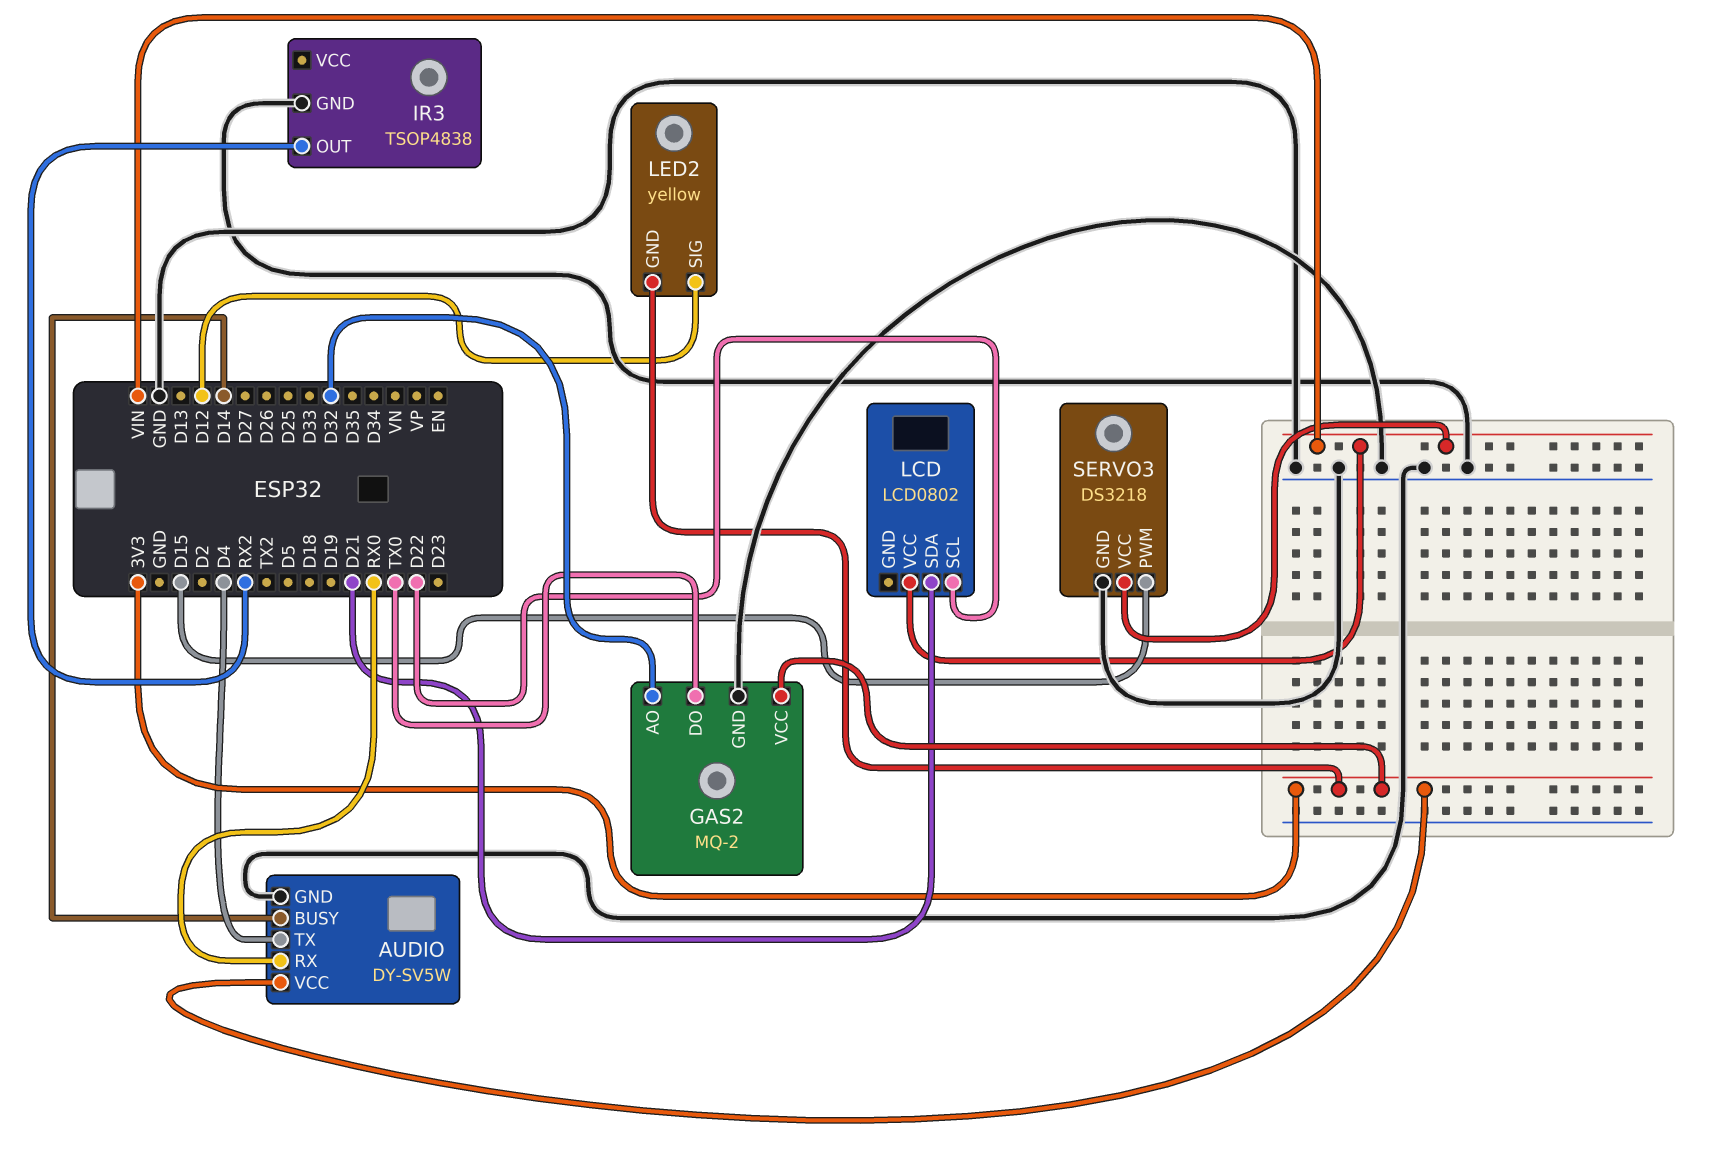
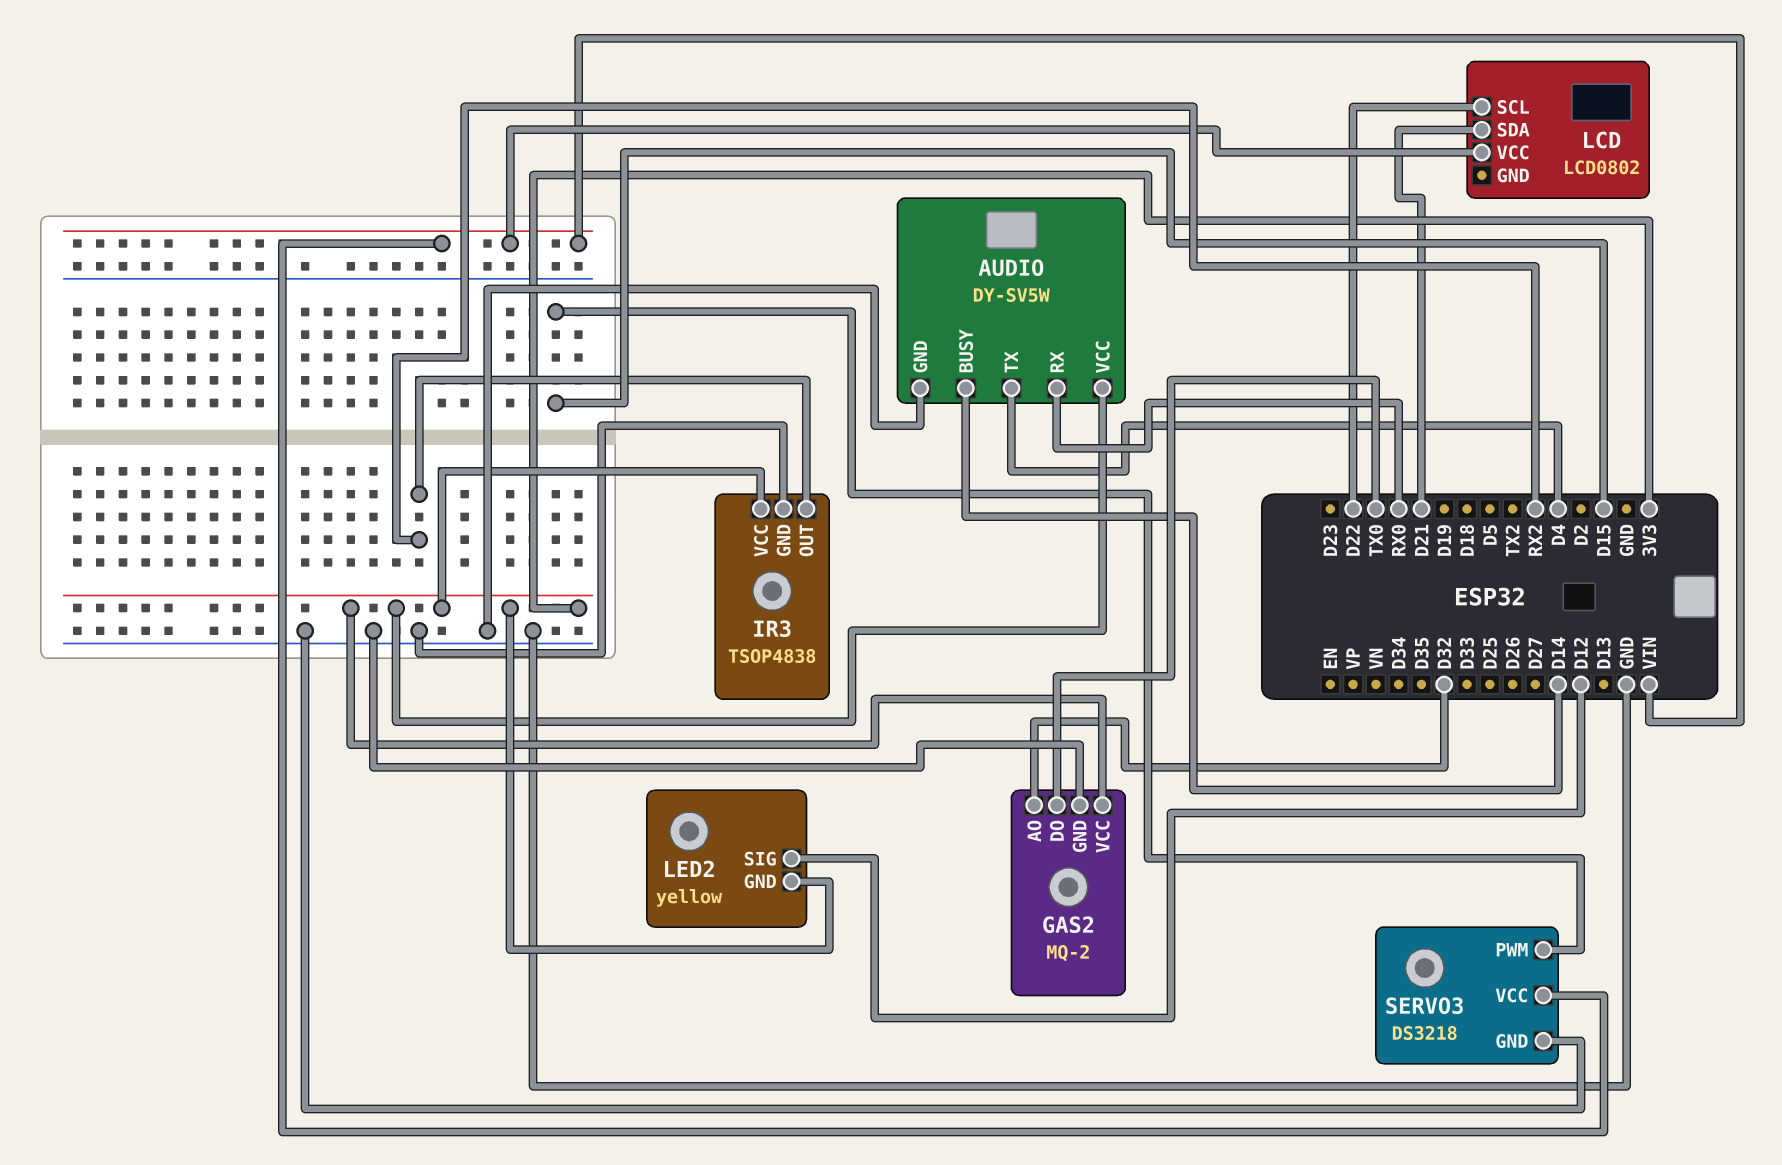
IR3 pin VCC: none -> 3V3

